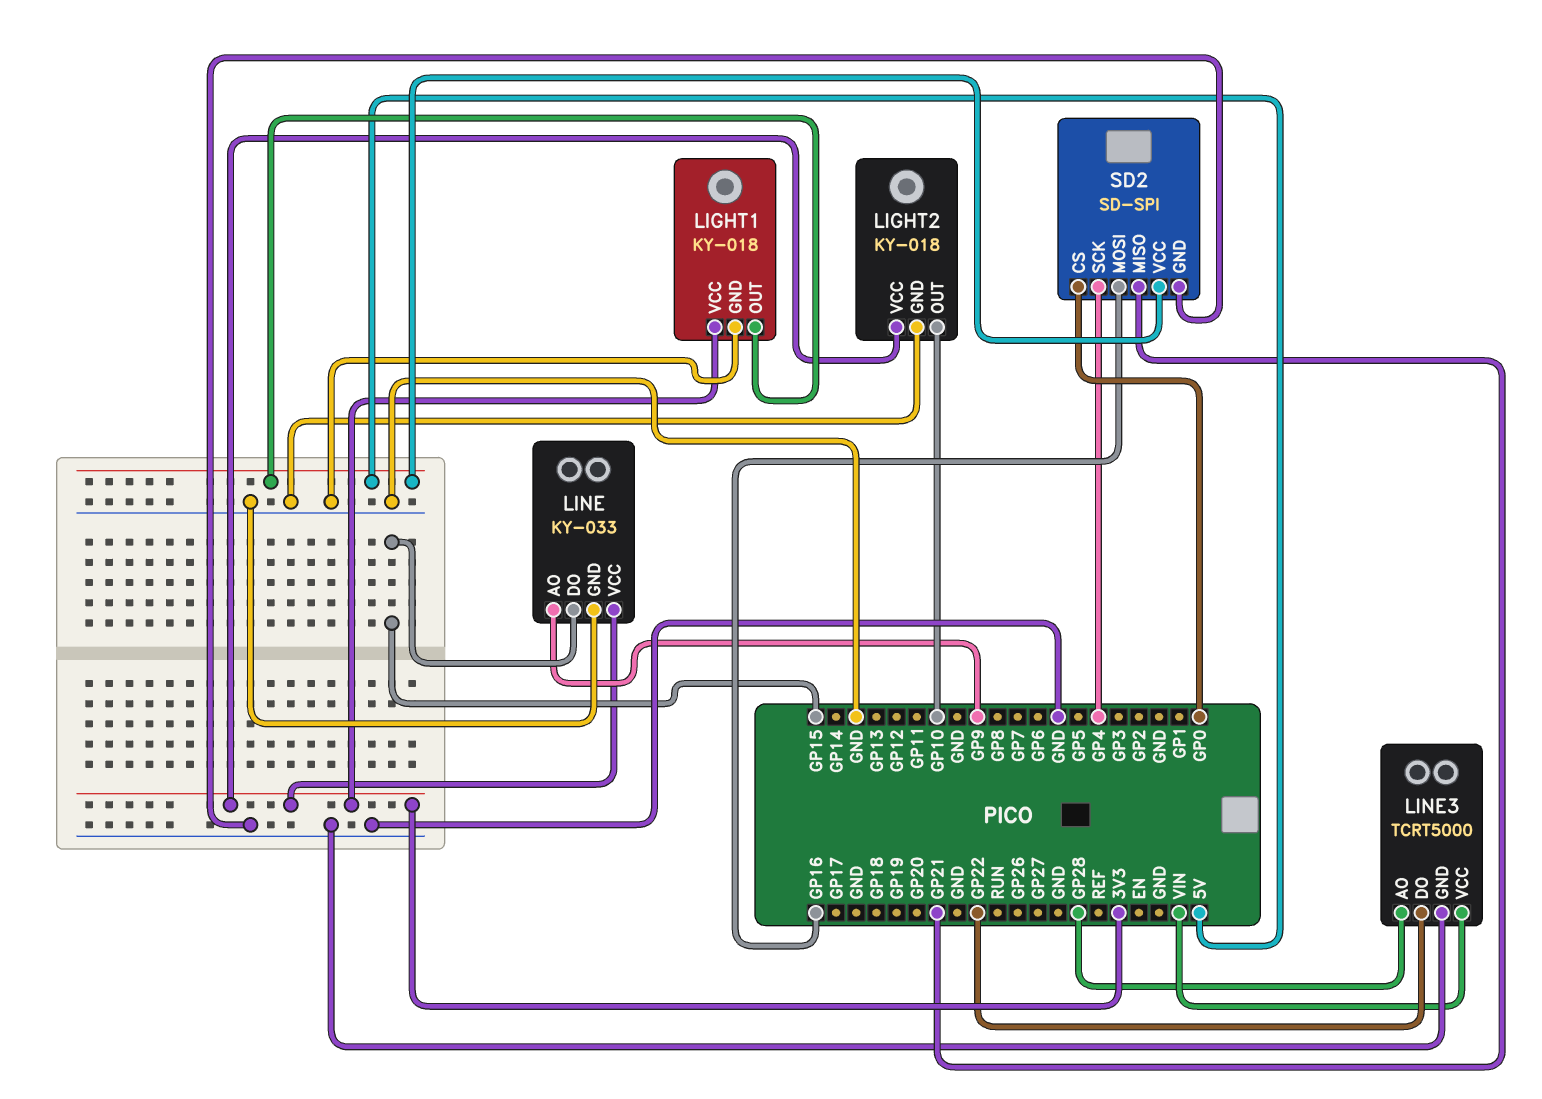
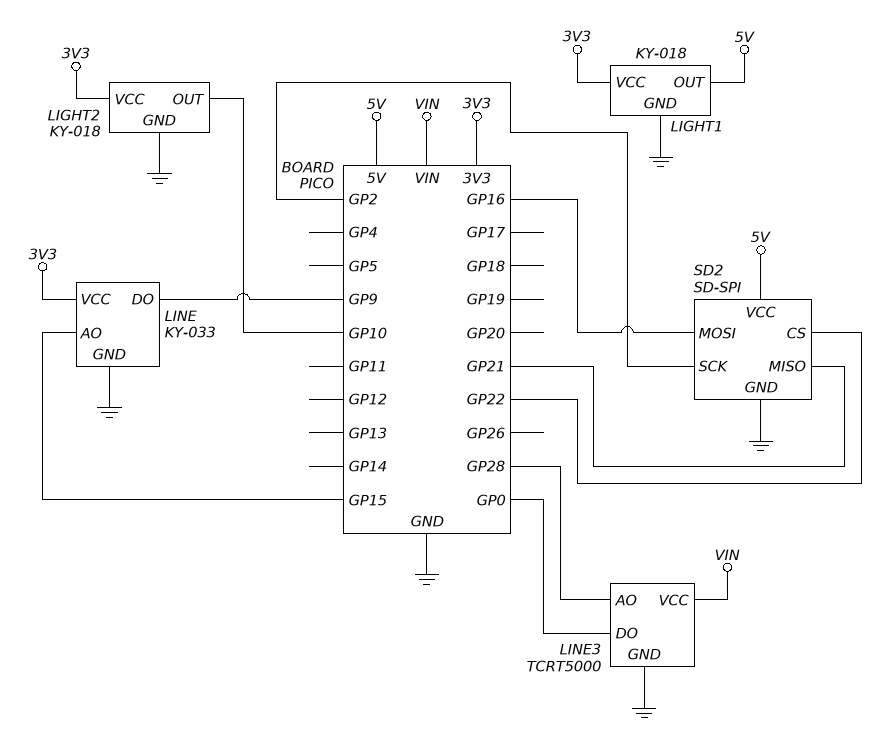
LINE pin AO: GP9 -> GP15
LINE pin DO: GP15 -> GP9
LINE3 pin DO: GP22 -> GP0
SD2 pin CS: GP0 -> GP22
SD2 pin SCK: GP4 -> GP2

